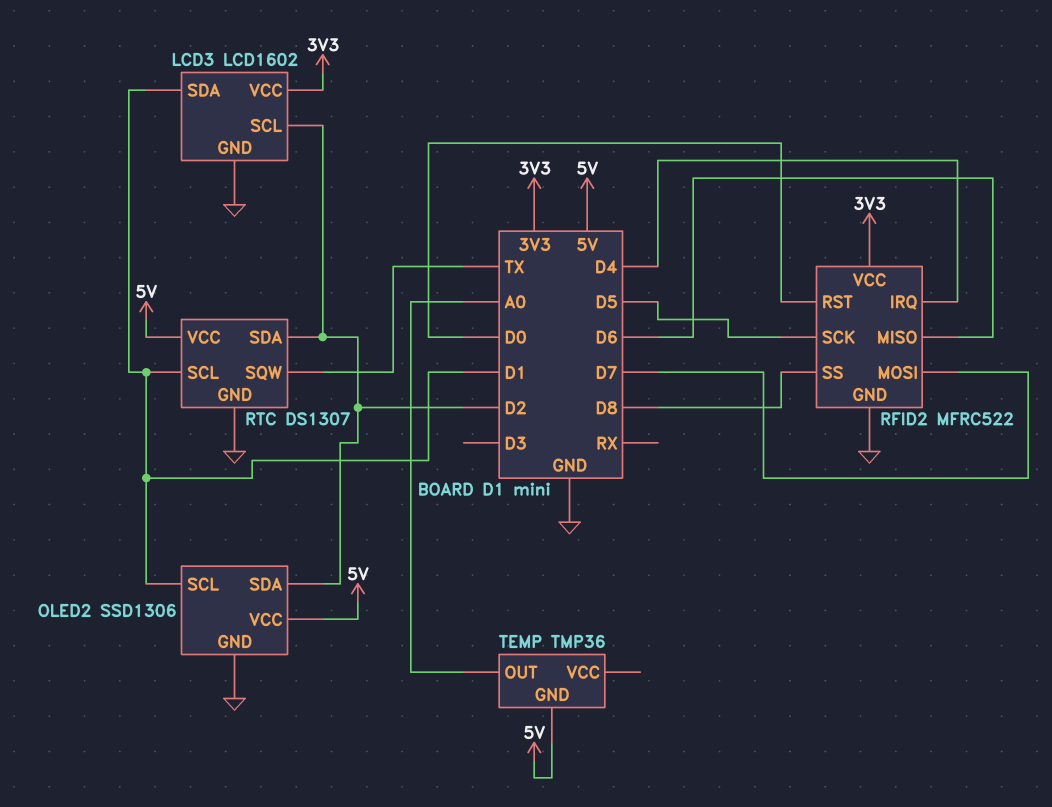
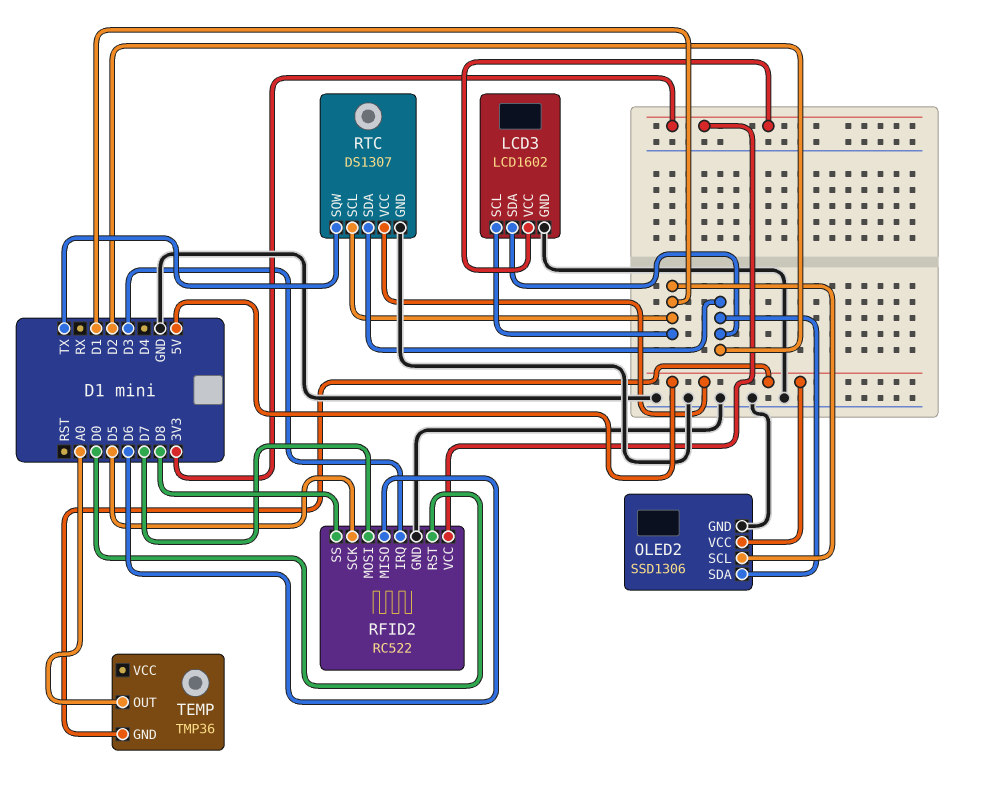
LCD3 pin SCL: D2 -> D1
LCD3 pin SDA: D1 -> D2
RFID2: MFRC522 -> RC522
RFID2 pin IRQ: D4 -> D3

